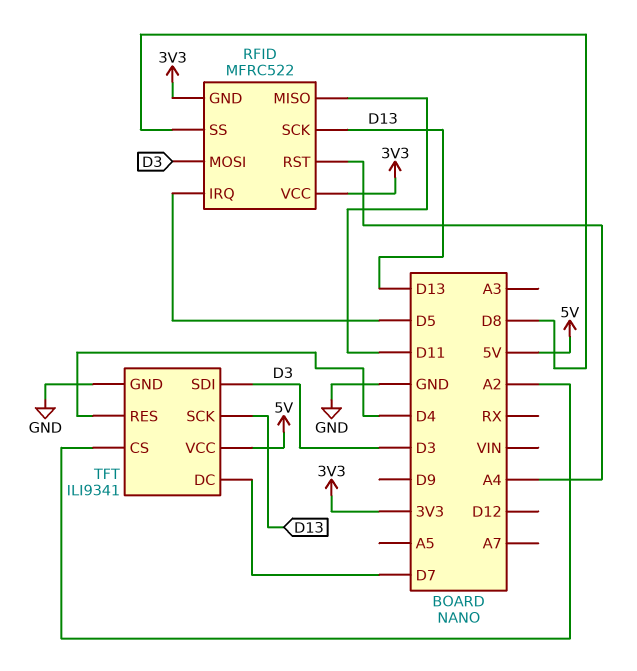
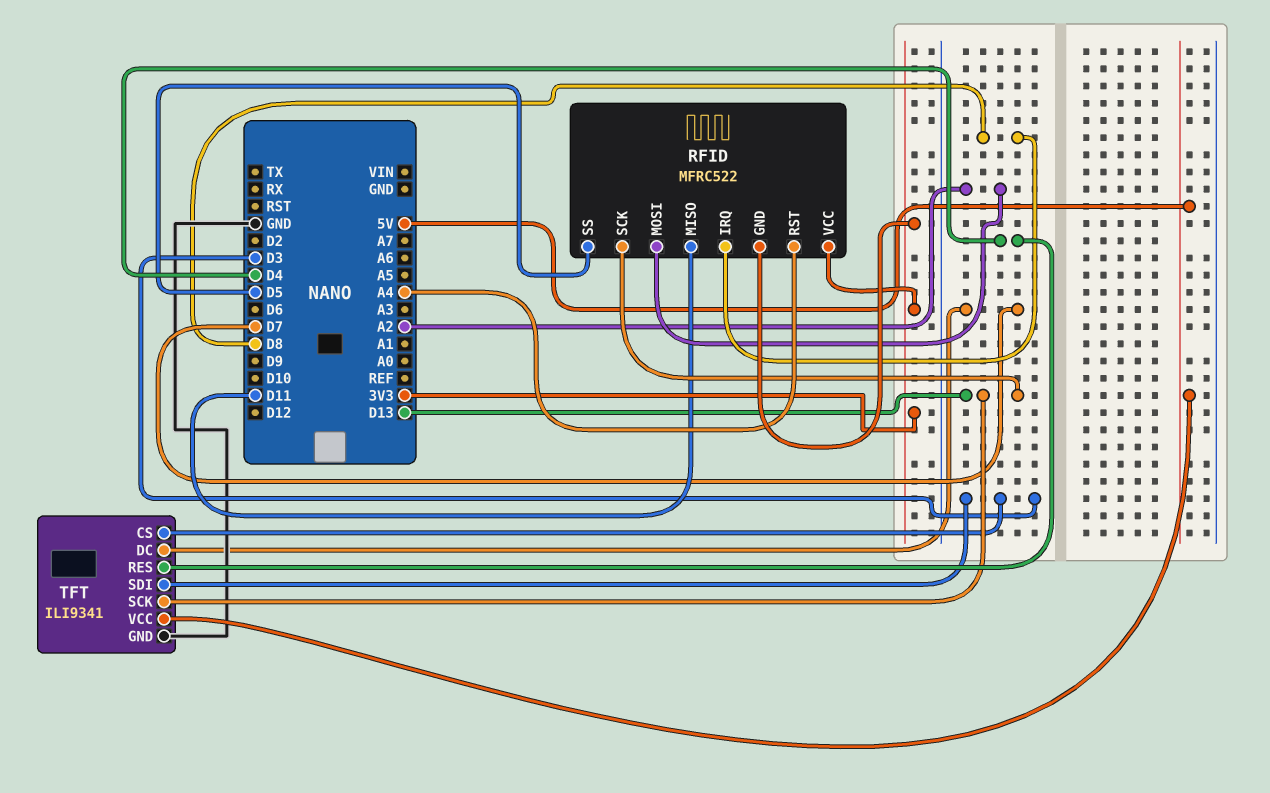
RFID pin IRQ: D5 -> D8
RFID pin MOSI: D3 -> A2
RFID pin SS: D8 -> D5
TFT pin CS: A2 -> D3

